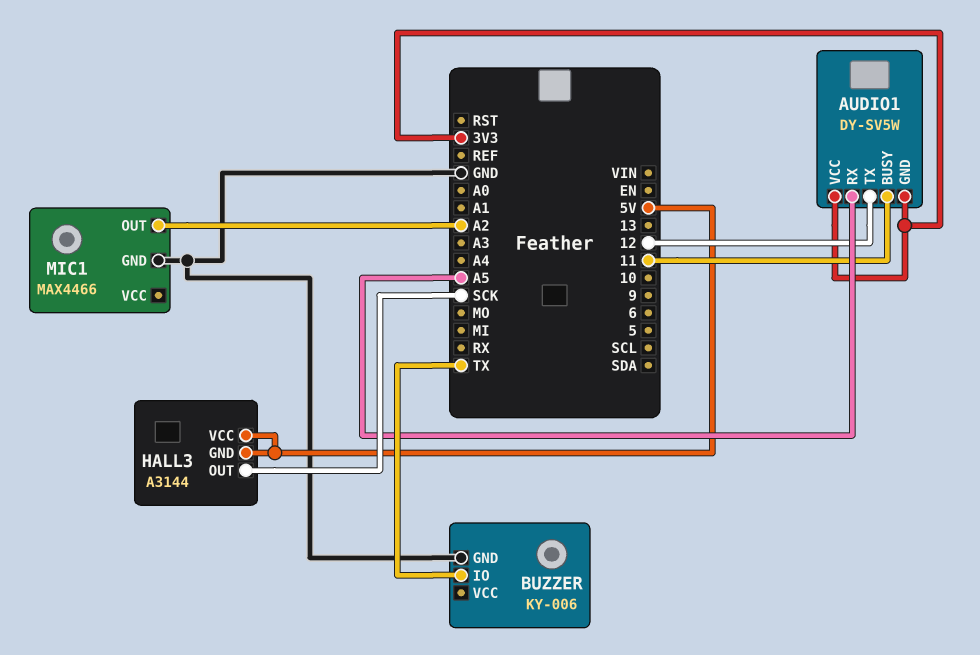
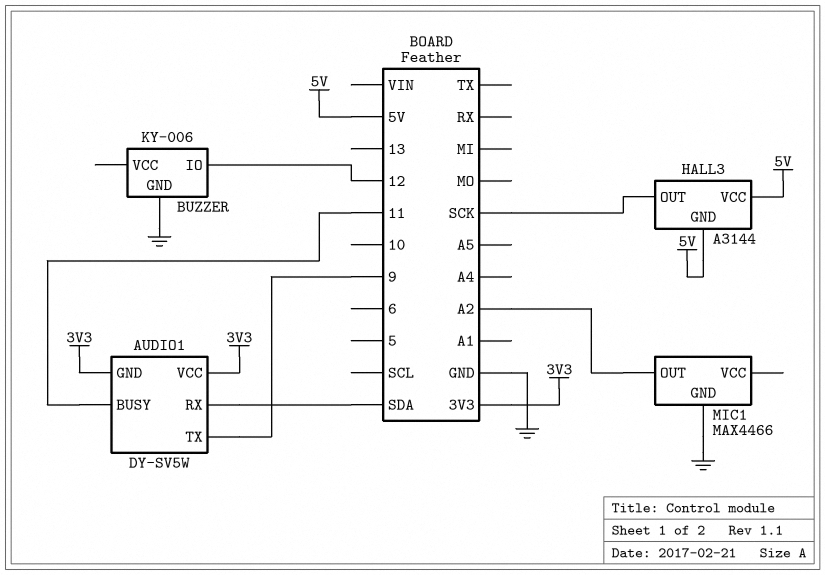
AUDIO1 pin RX: A5 -> SDA
AUDIO1 pin TX: 12 -> 9
BUZZER pin IO: TX -> 12

